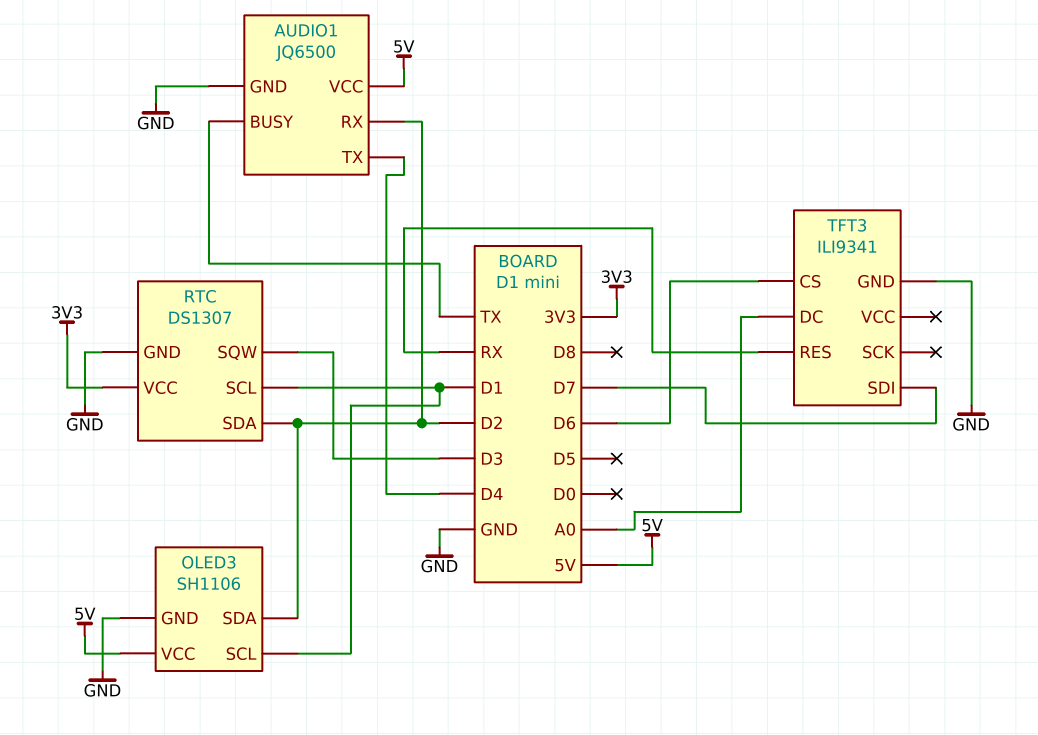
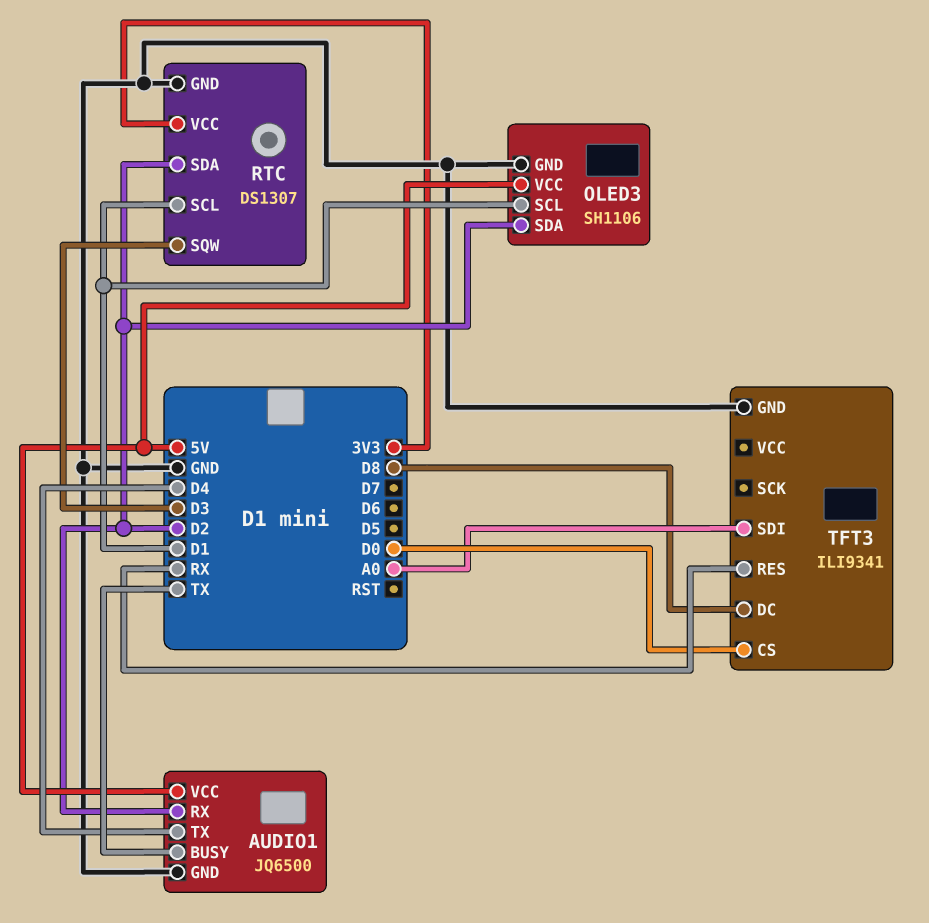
TFT3 pin CS: D6 -> D0
TFT3 pin DC: A0 -> D8
TFT3 pin SDI: D7 -> A0

